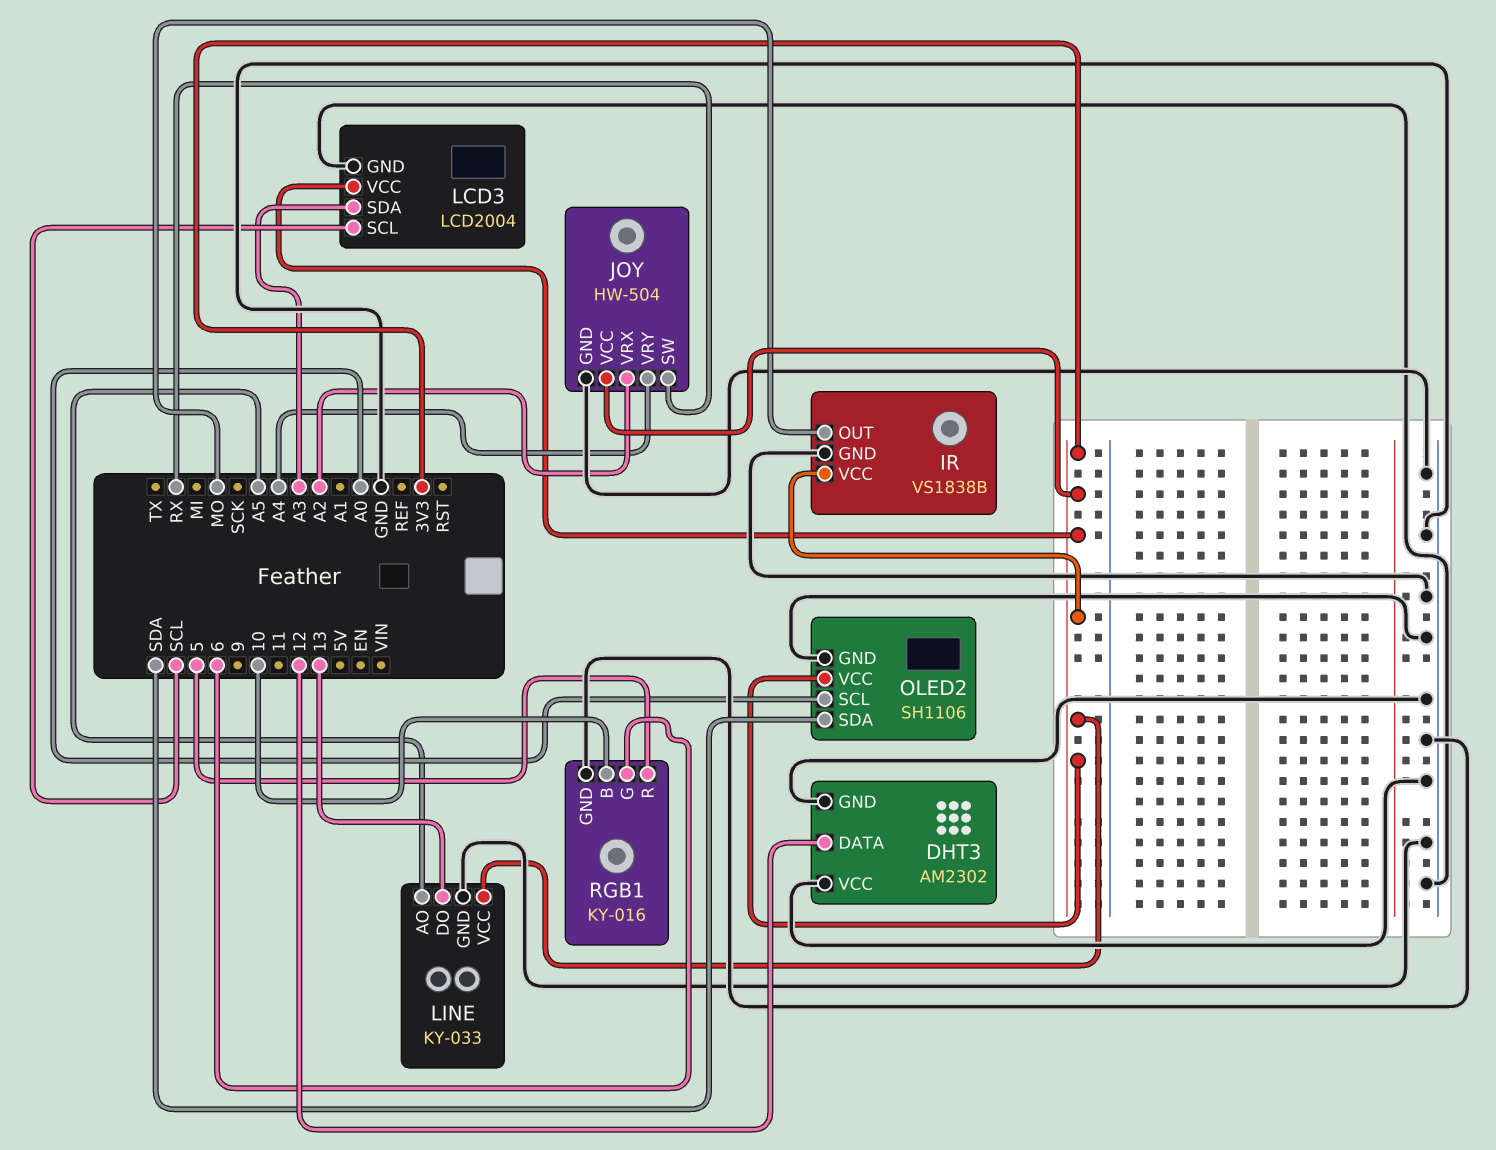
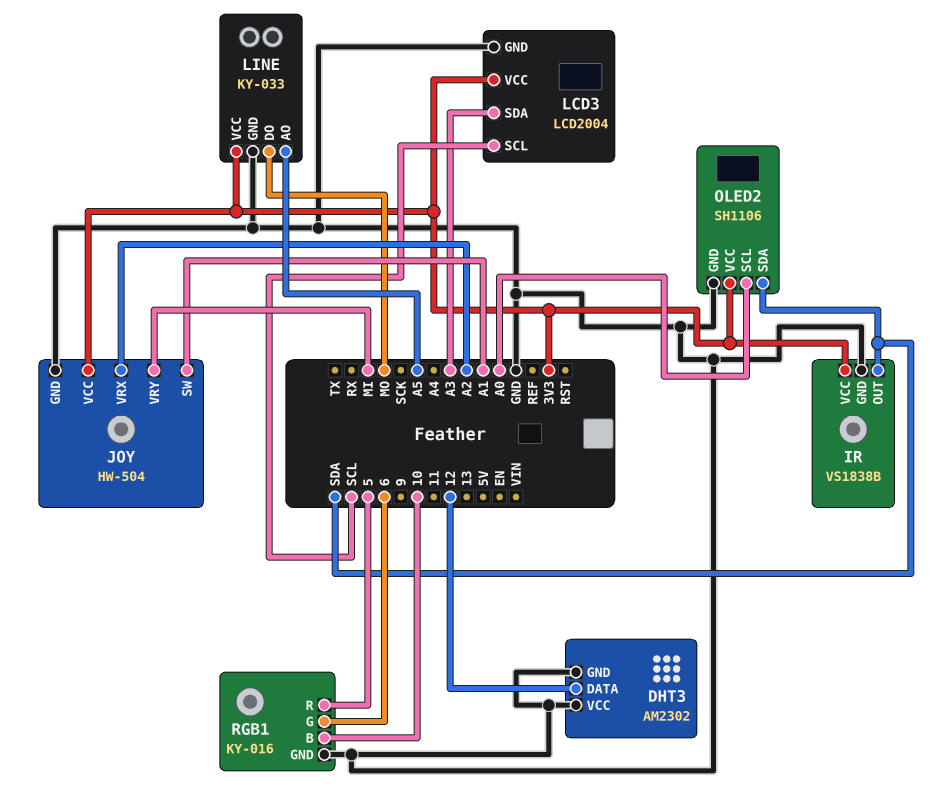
IR pin OUT: MO -> SDA
JOY pin SW: RX -> A1
JOY pin VRY: A4 -> MI
LINE pin DO: 13 -> MO

